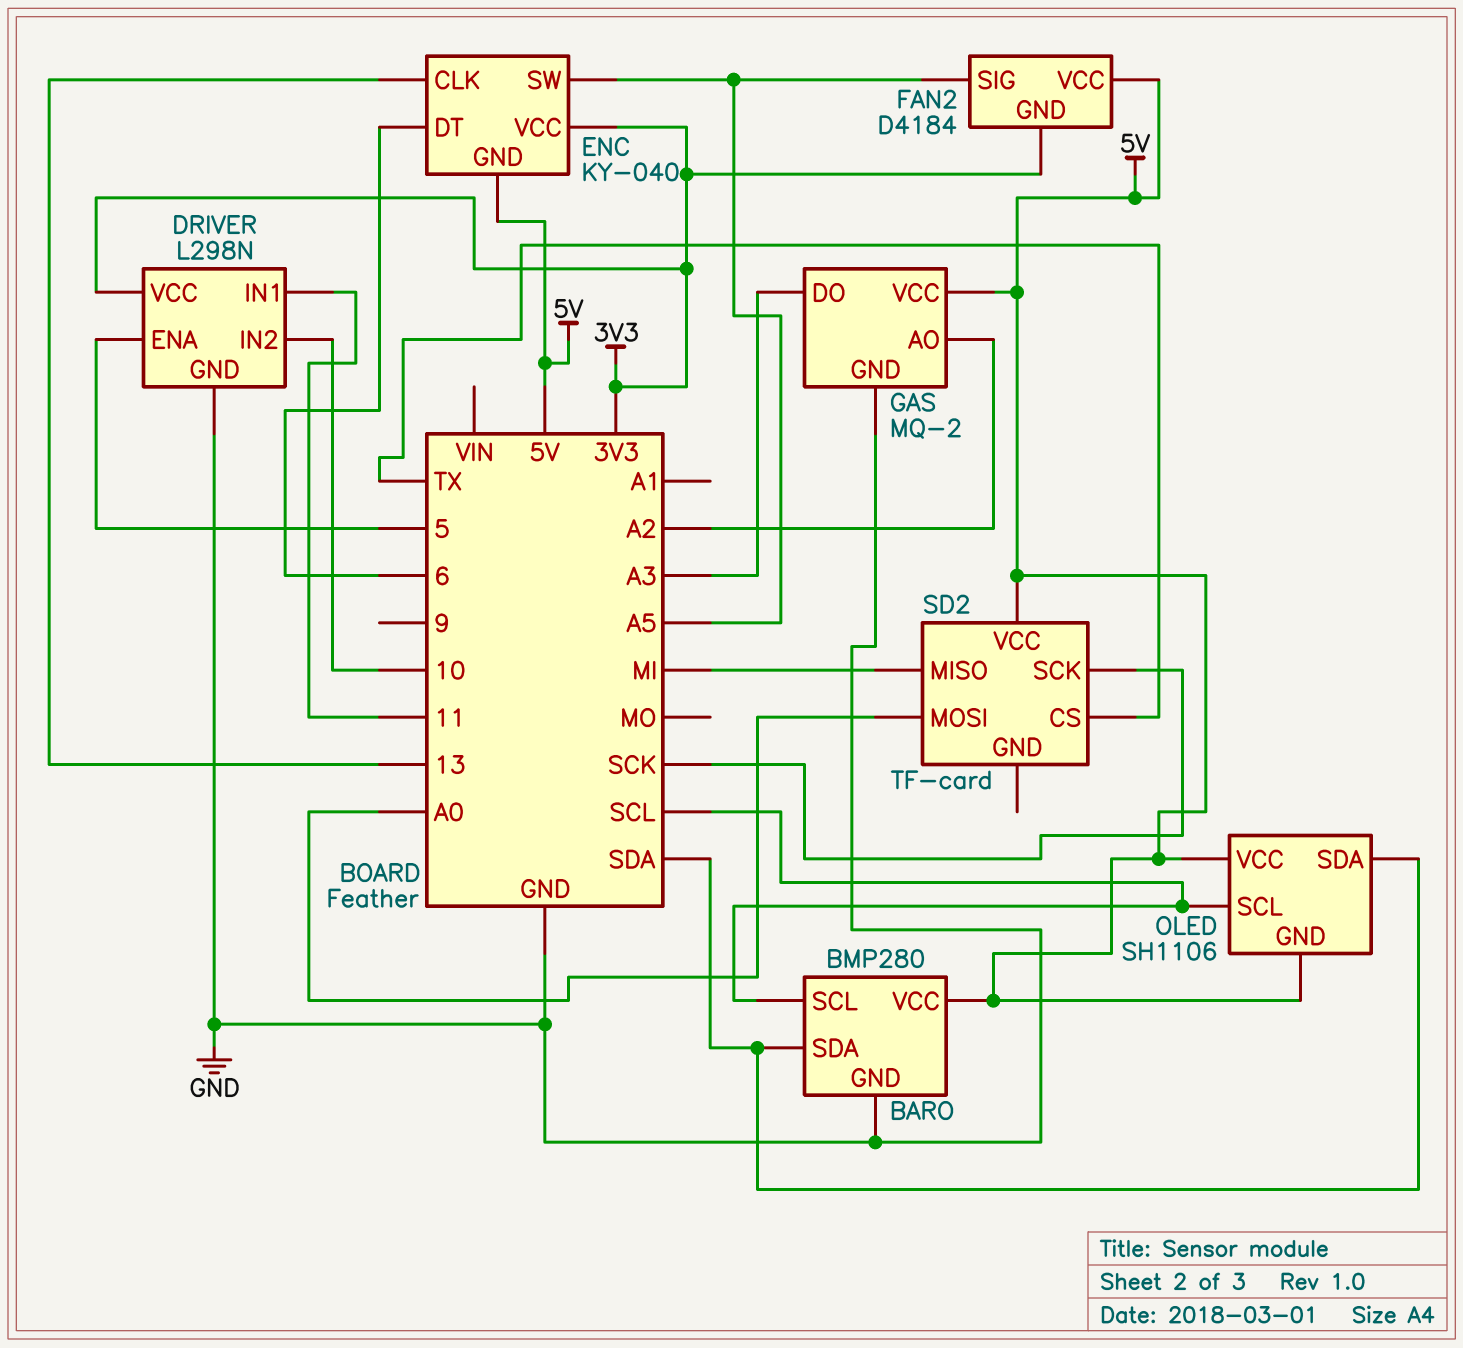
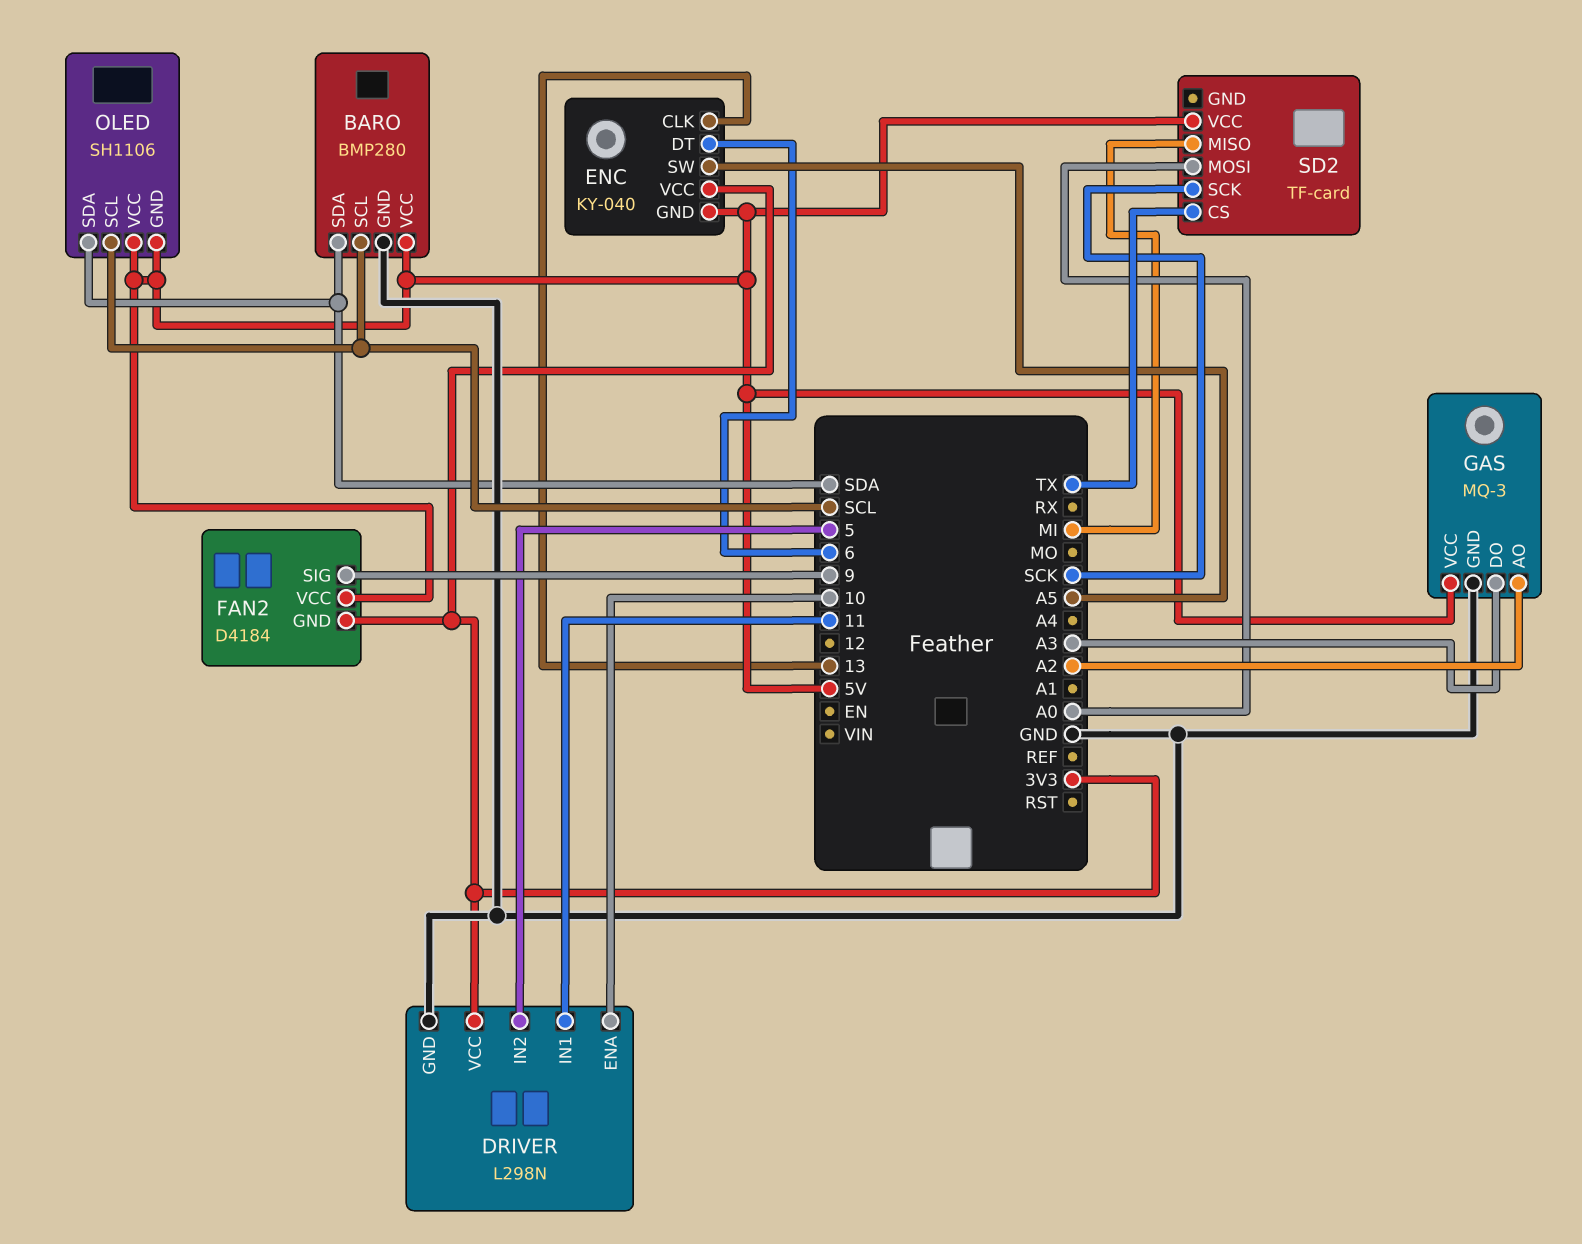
DRIVER pin ENA: 5 -> 10
DRIVER pin IN2: 10 -> 5
FAN2 pin SIG: A5 -> 9
GAS: MQ-2 -> MQ-3

